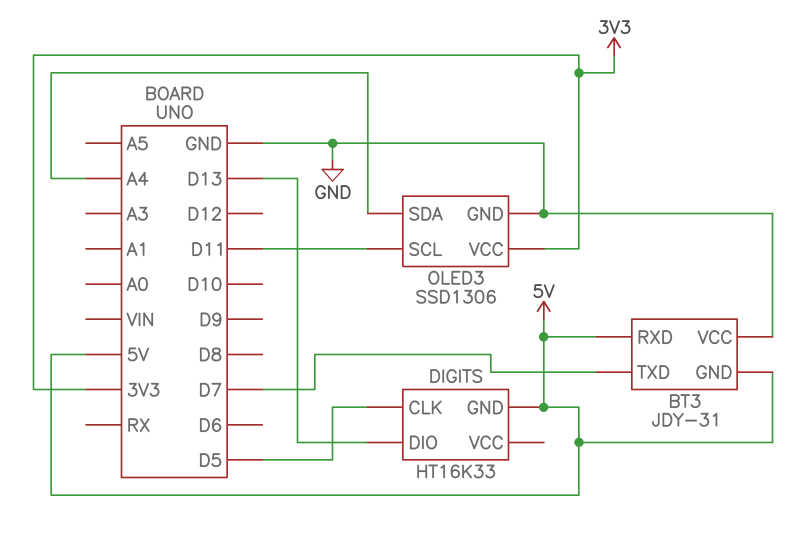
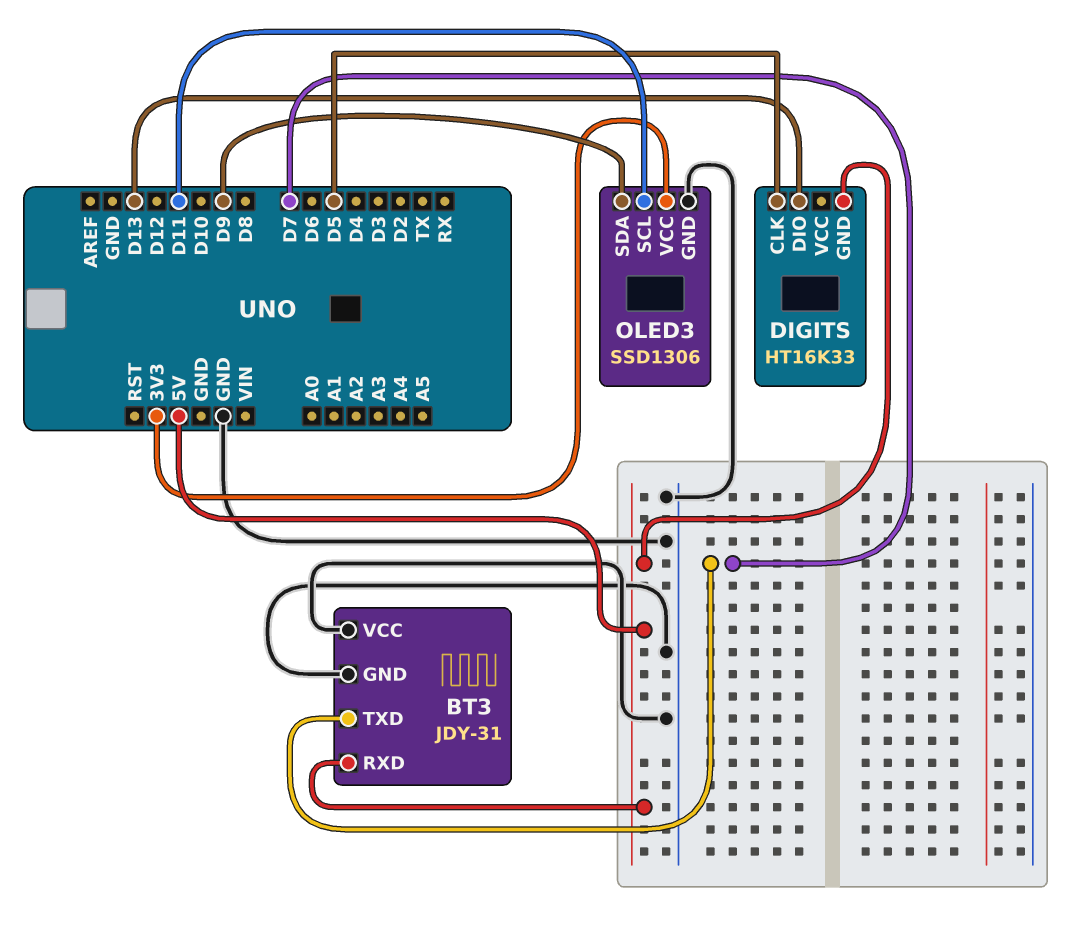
BT3 pin GND: 5V -> GND
OLED3 pin SDA: A4 -> D9

